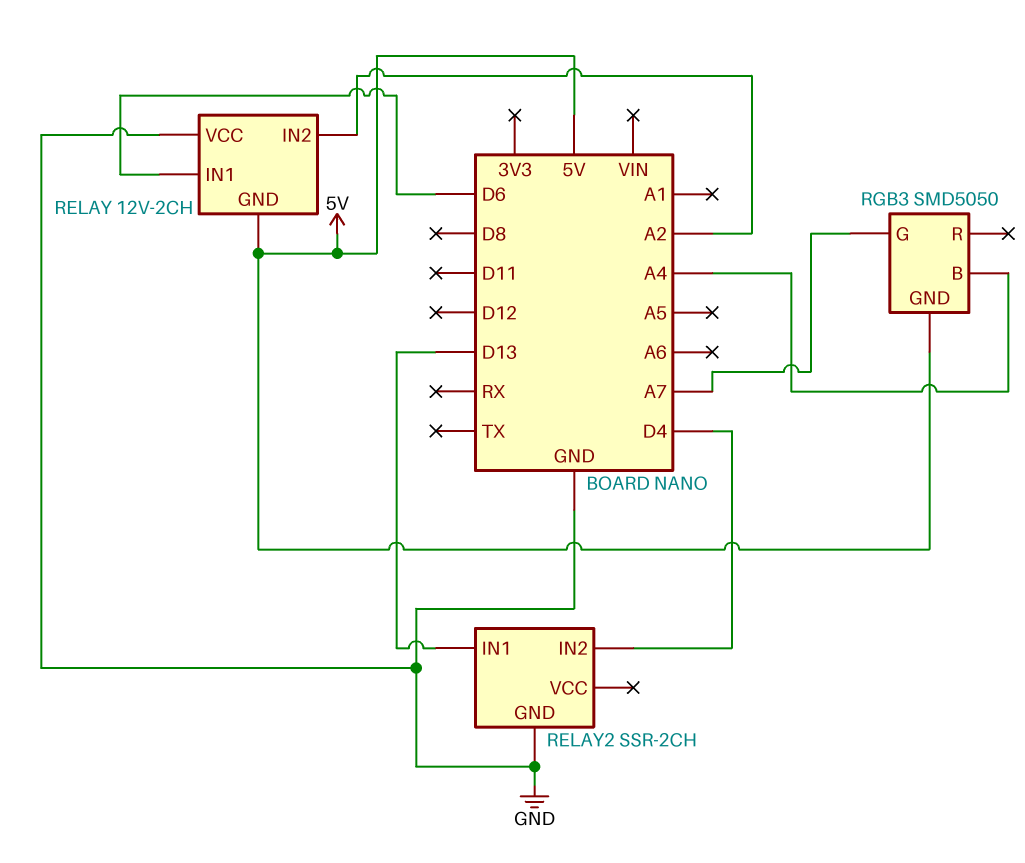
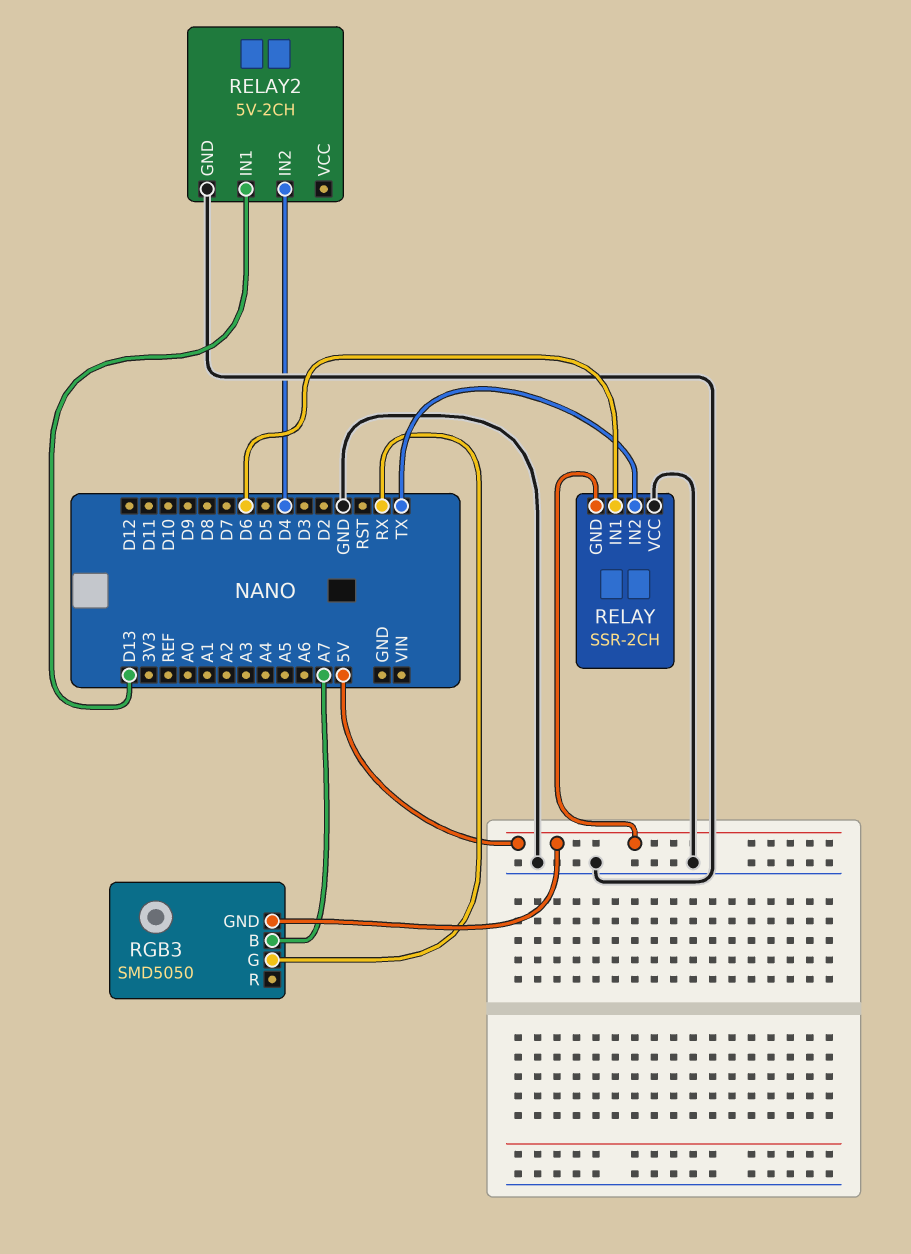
RELAY: 12V-2CH -> SSR-2CH
RELAY pin IN2: A2 -> TX
RELAY2: SSR-2CH -> 5V-2CH
RGB3 pin B: A4 -> A7
RGB3 pin G: A7 -> RX

